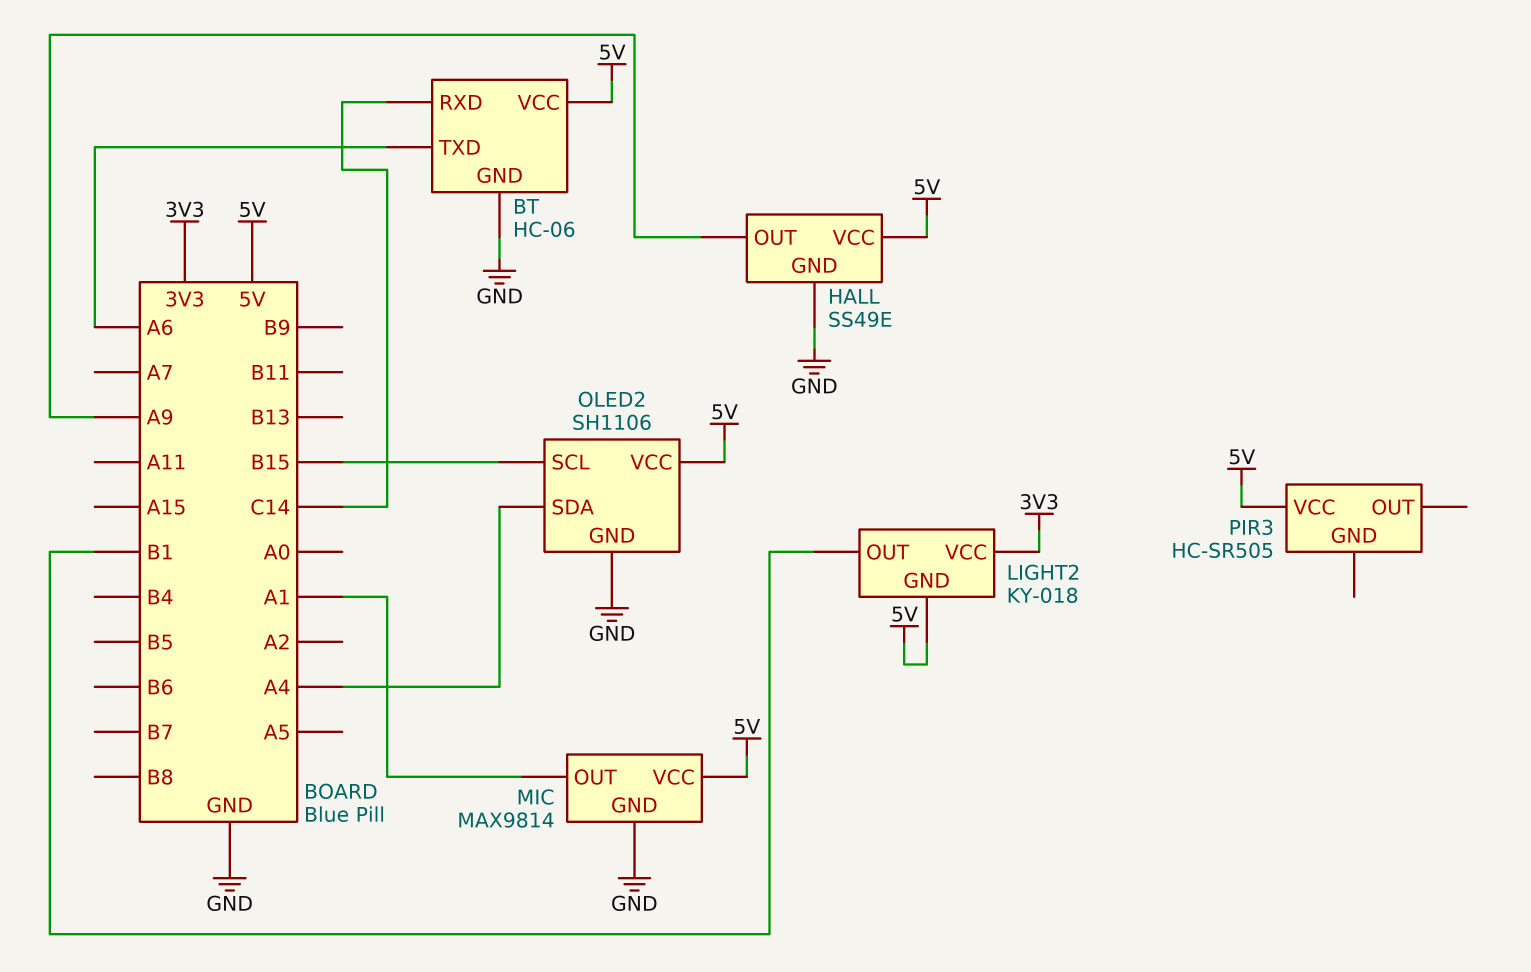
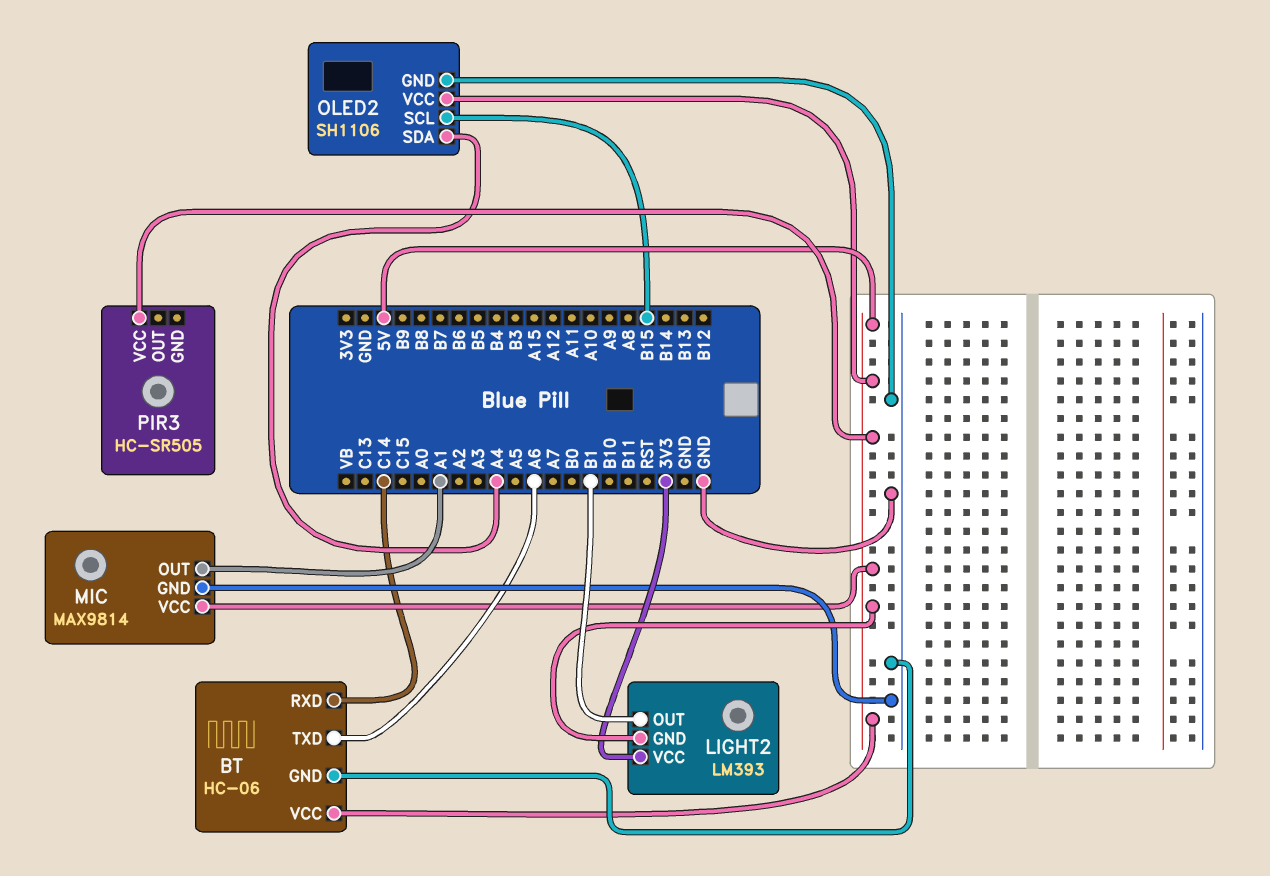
HALL: SS49E -> none
HALL pin GND: GND -> none
HALL pin OUT: A9 -> none
HALL pin VCC: 5V -> none
LIGHT2: KY-018 -> LM393

